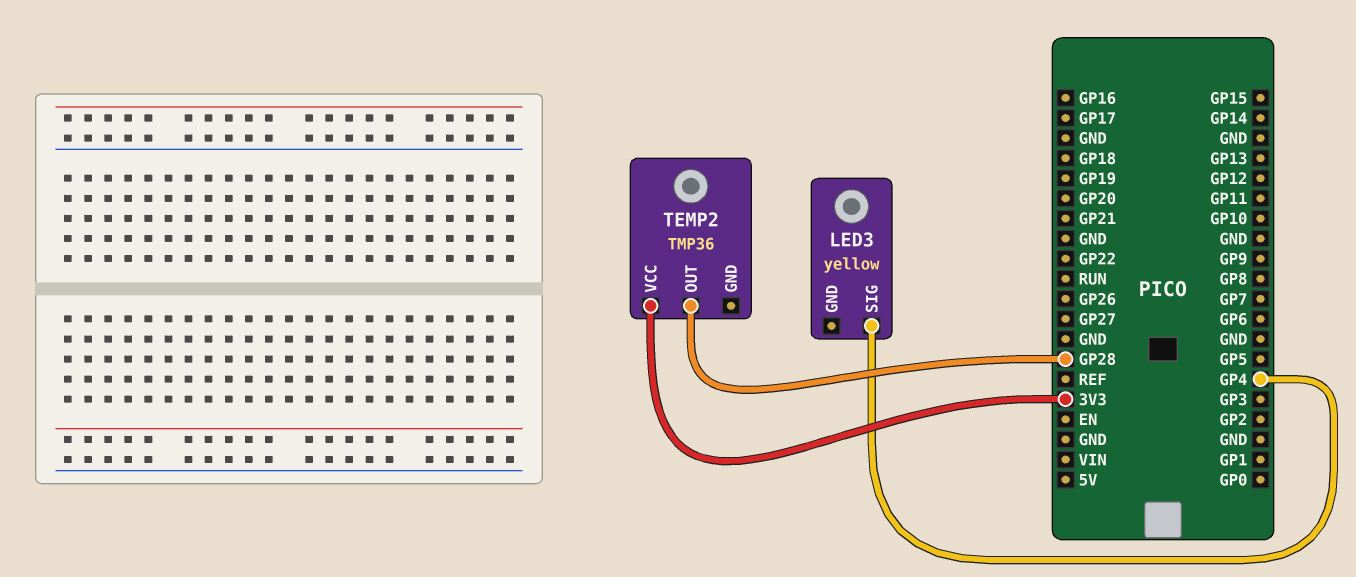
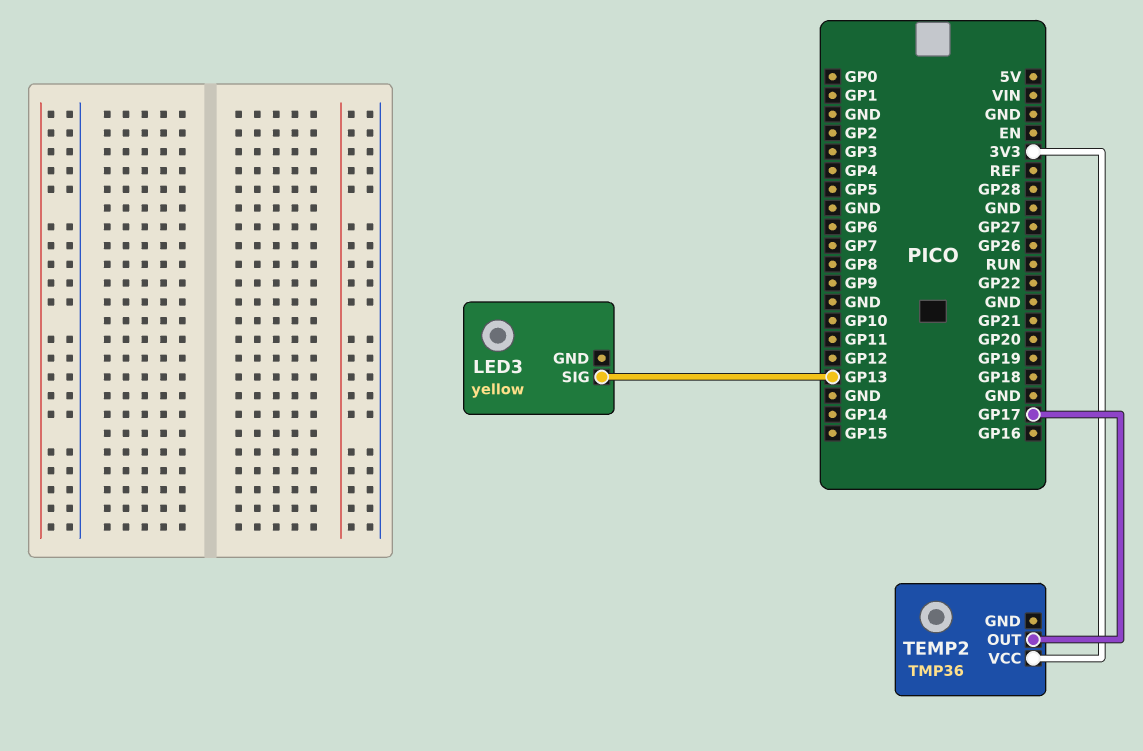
LED3 pin SIG: GP4 -> GP13
TEMP2 pin OUT: GP28 -> GP17

